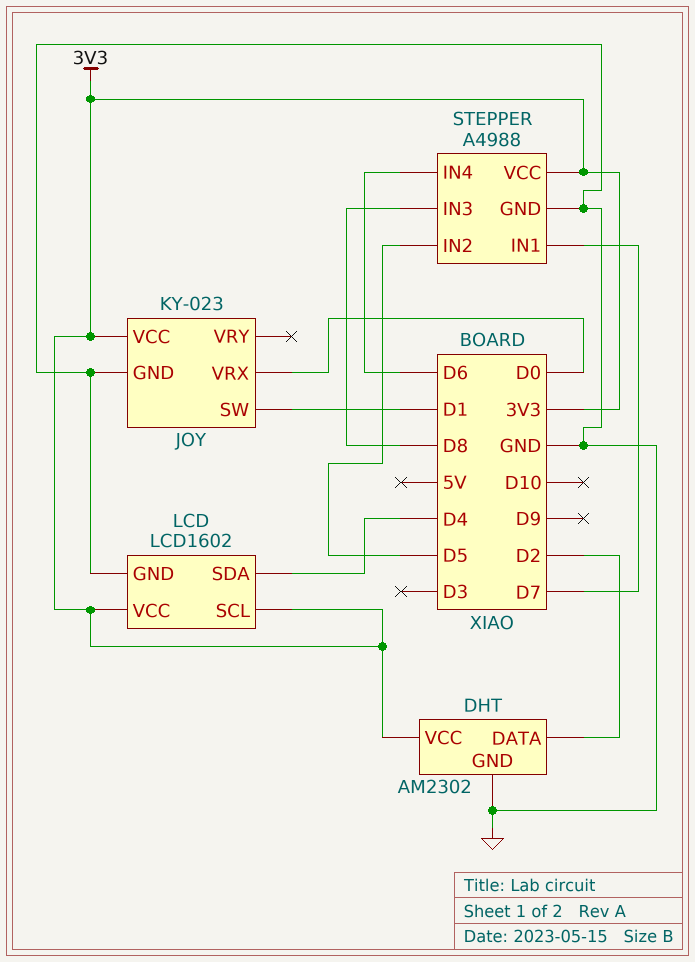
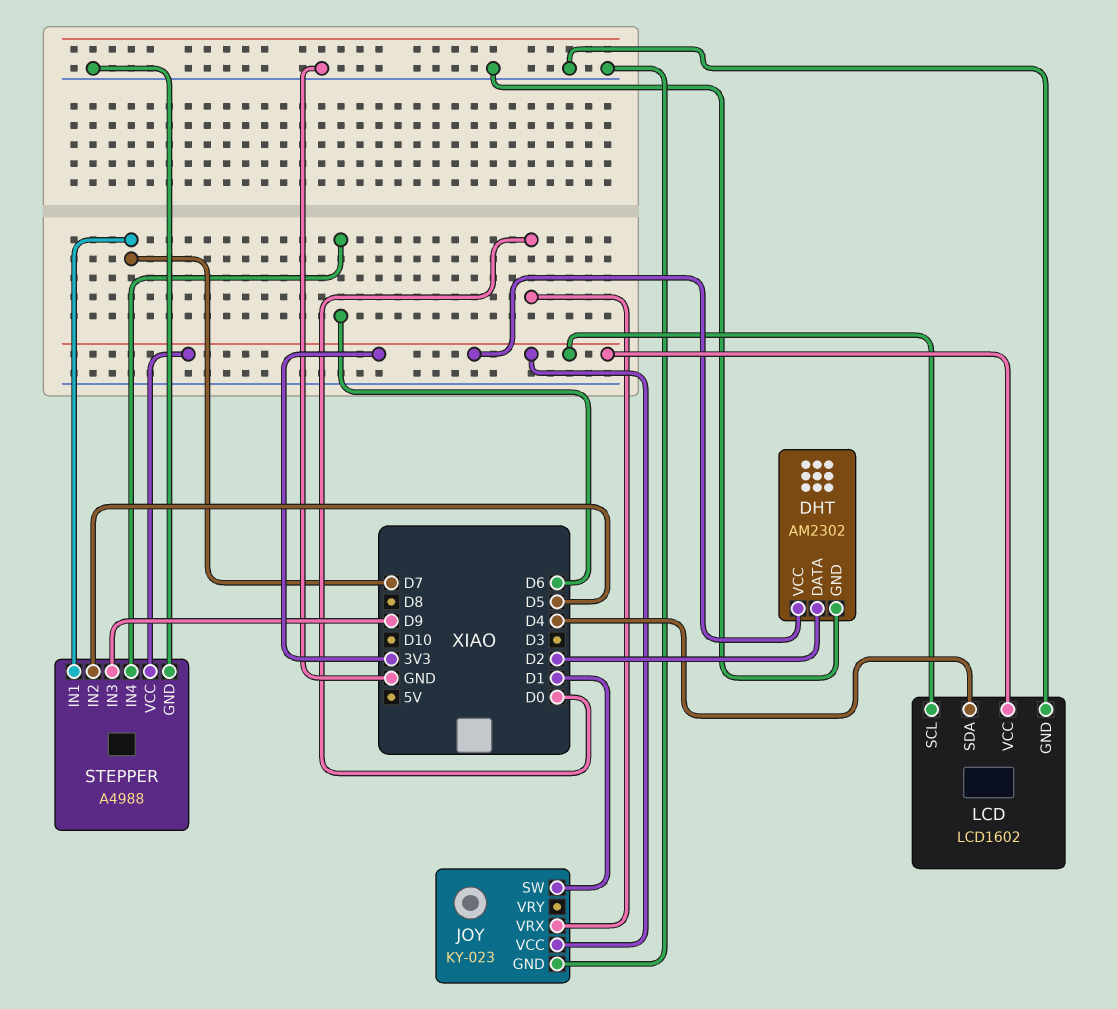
STEPPER pin IN3: D8 -> D9

